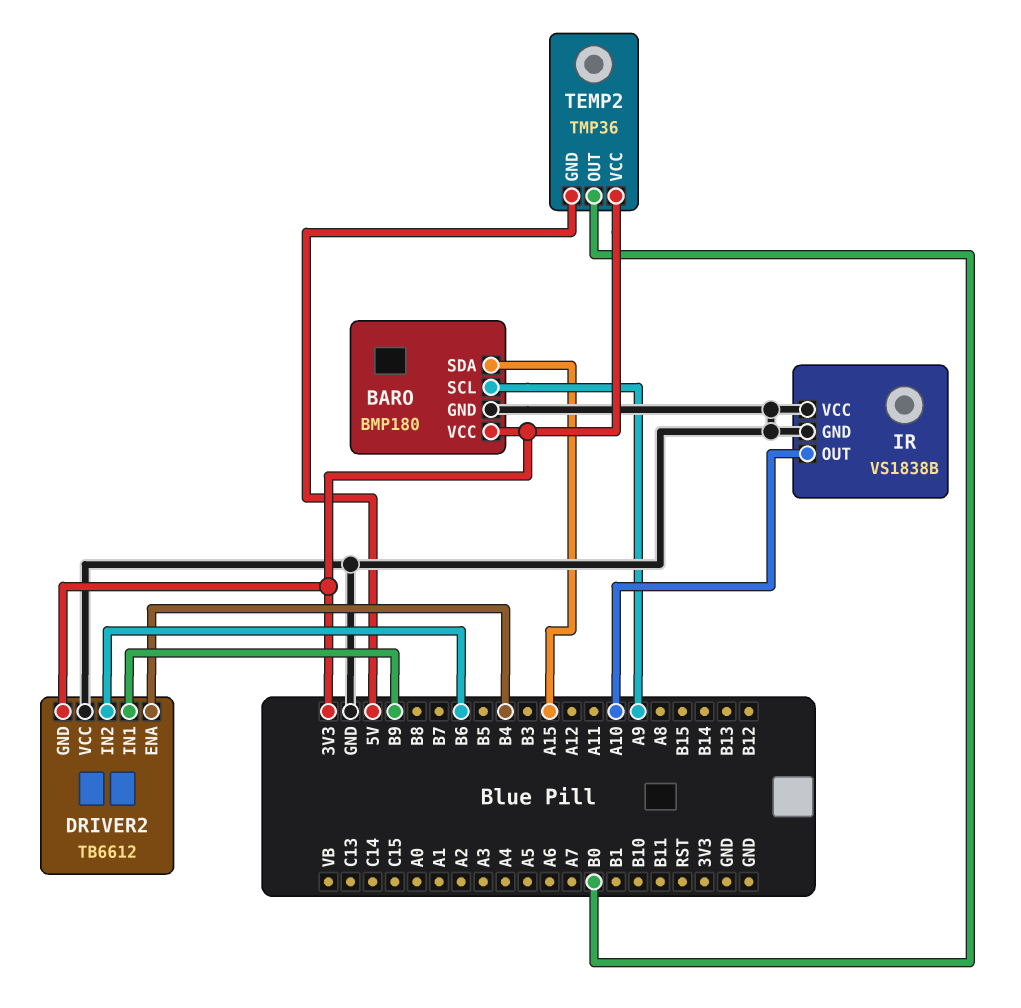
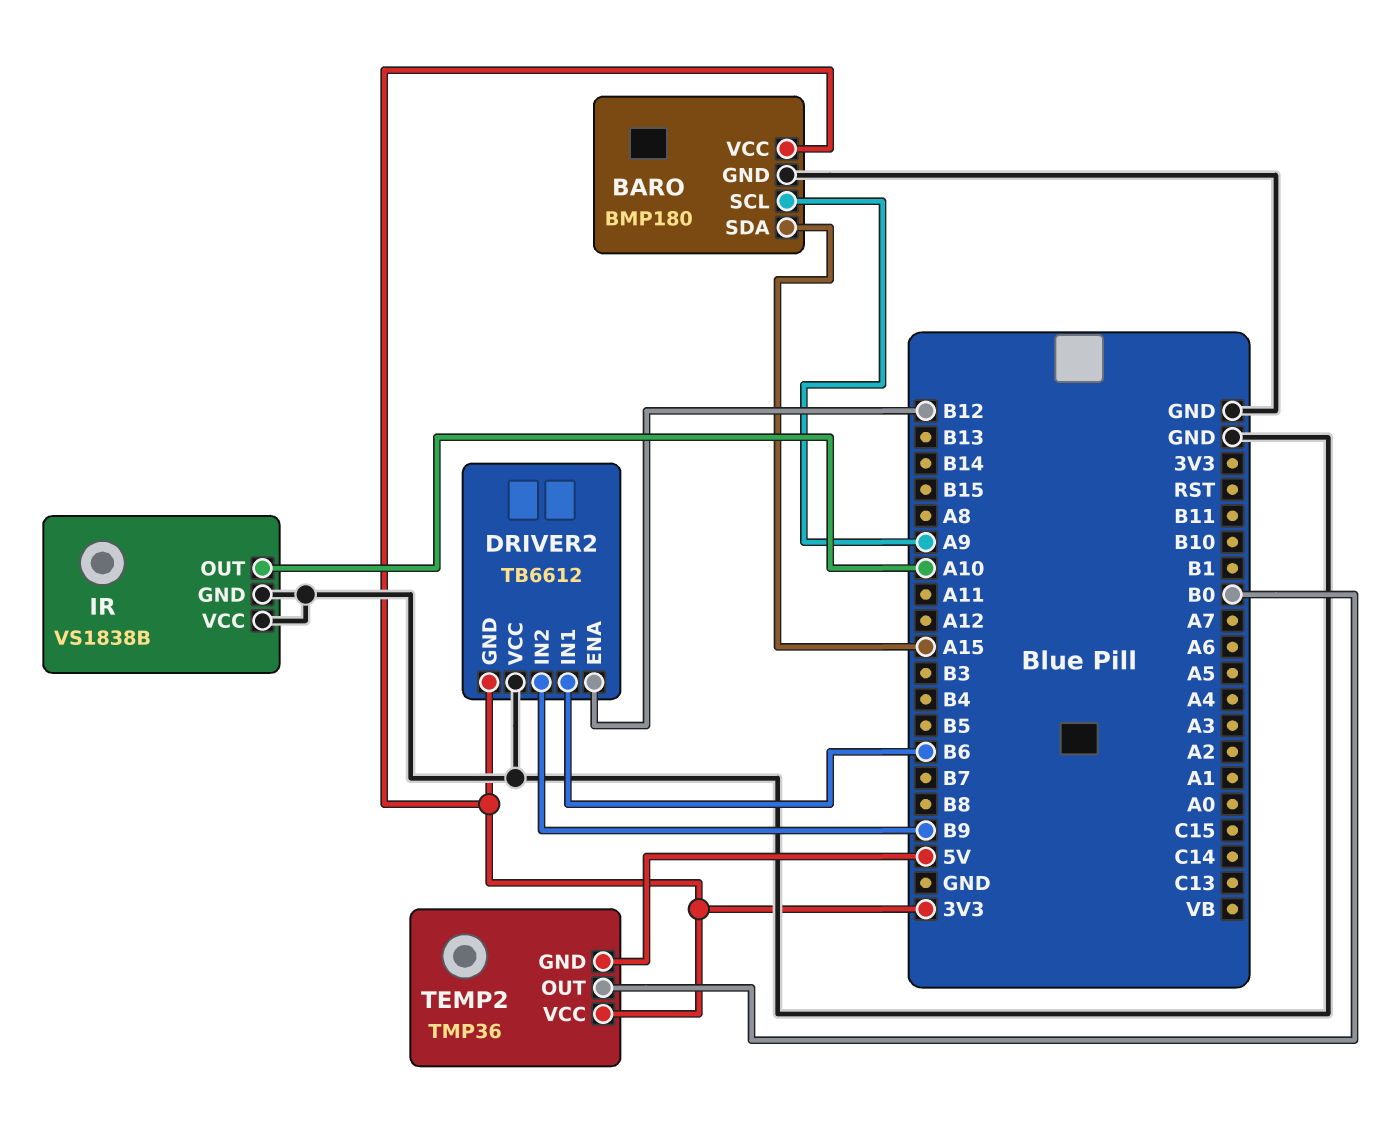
DRIVER2 pin ENA: B4 -> B12
DRIVER2 pin IN1: B9 -> B6
DRIVER2 pin IN2: B6 -> B9

